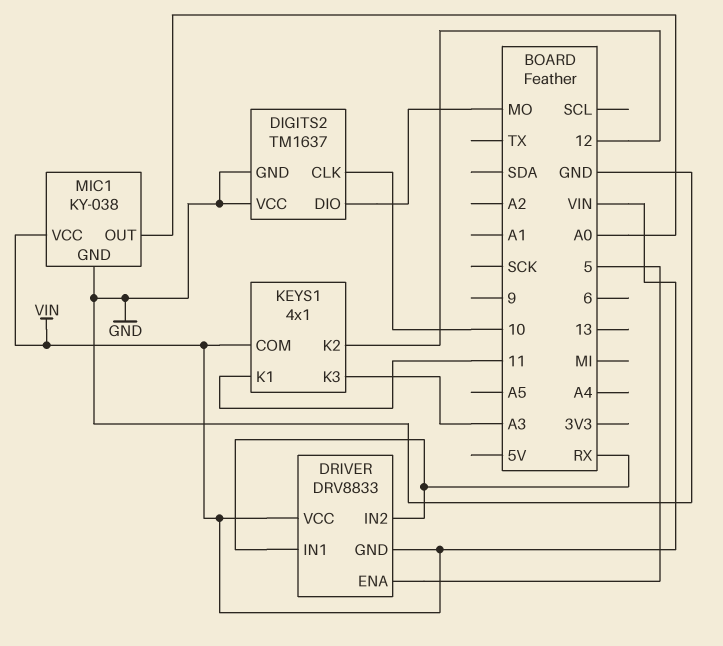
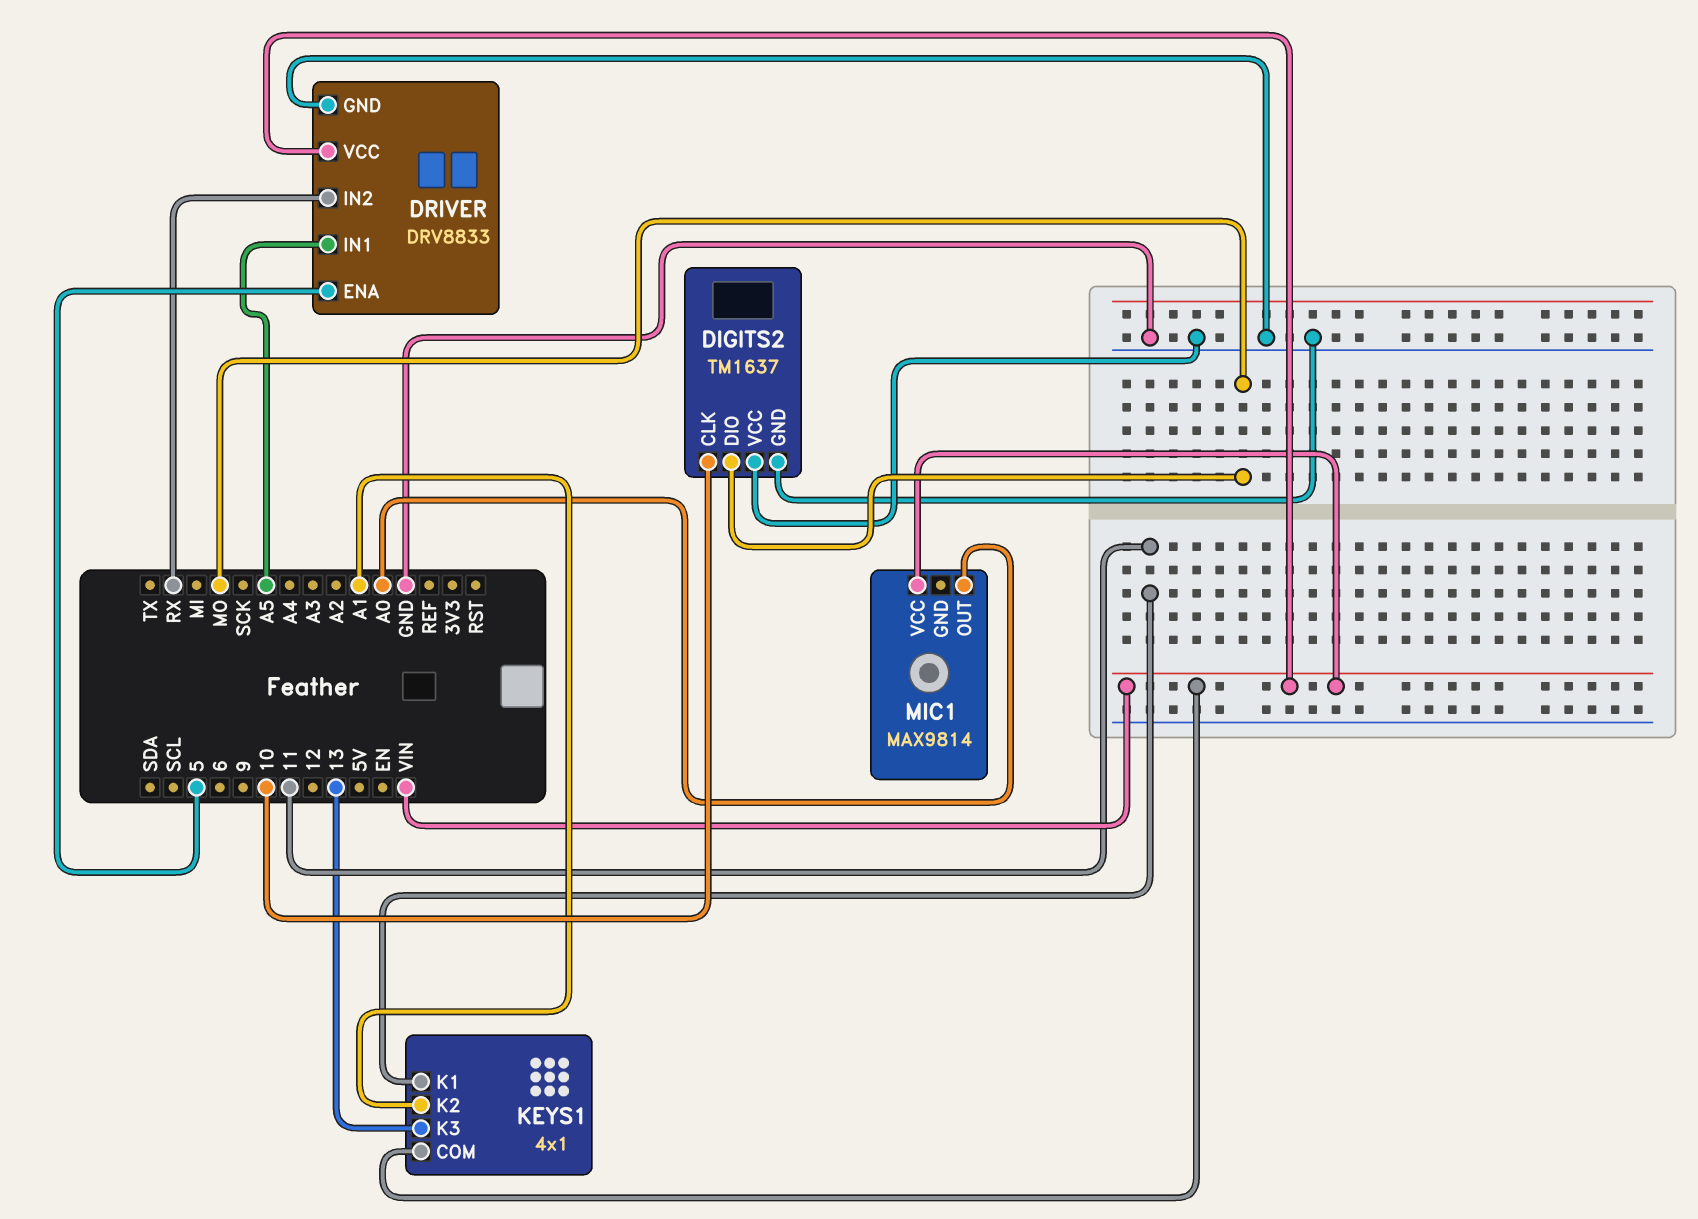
DRIVER pin GND: VIN -> GND
DRIVER pin IN1: RX -> A5
KEYS1 pin K2: 12 -> A1
KEYS1 pin K3: A3 -> 13
MIC1: KY-038 -> MAX9814
MIC1 pin GND: GND -> none

